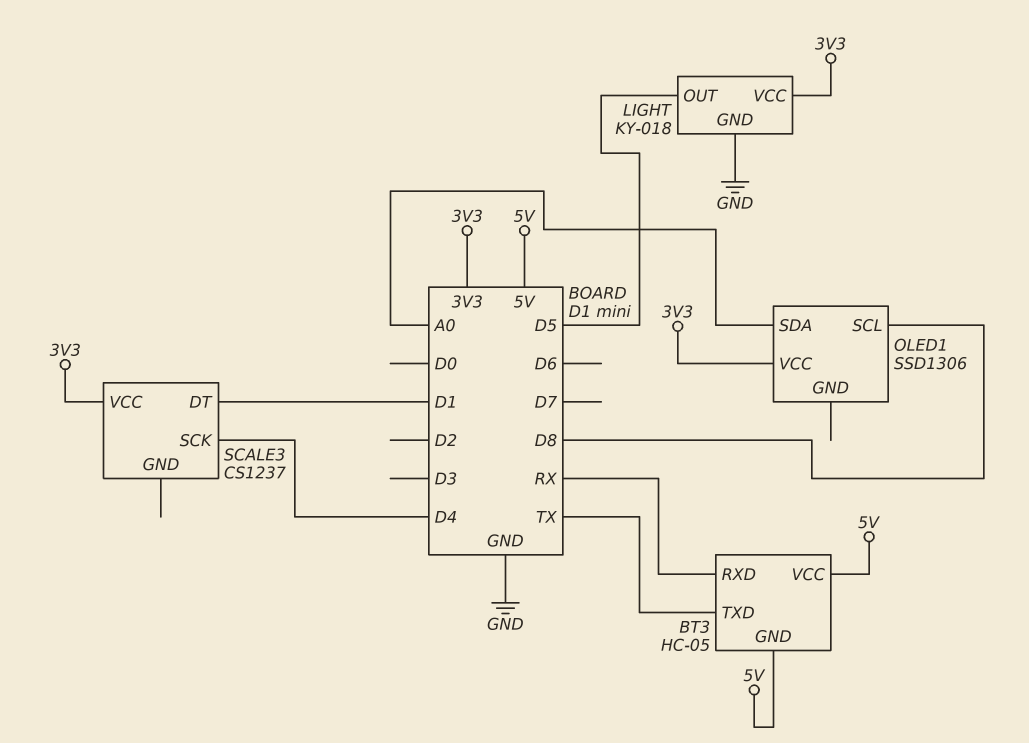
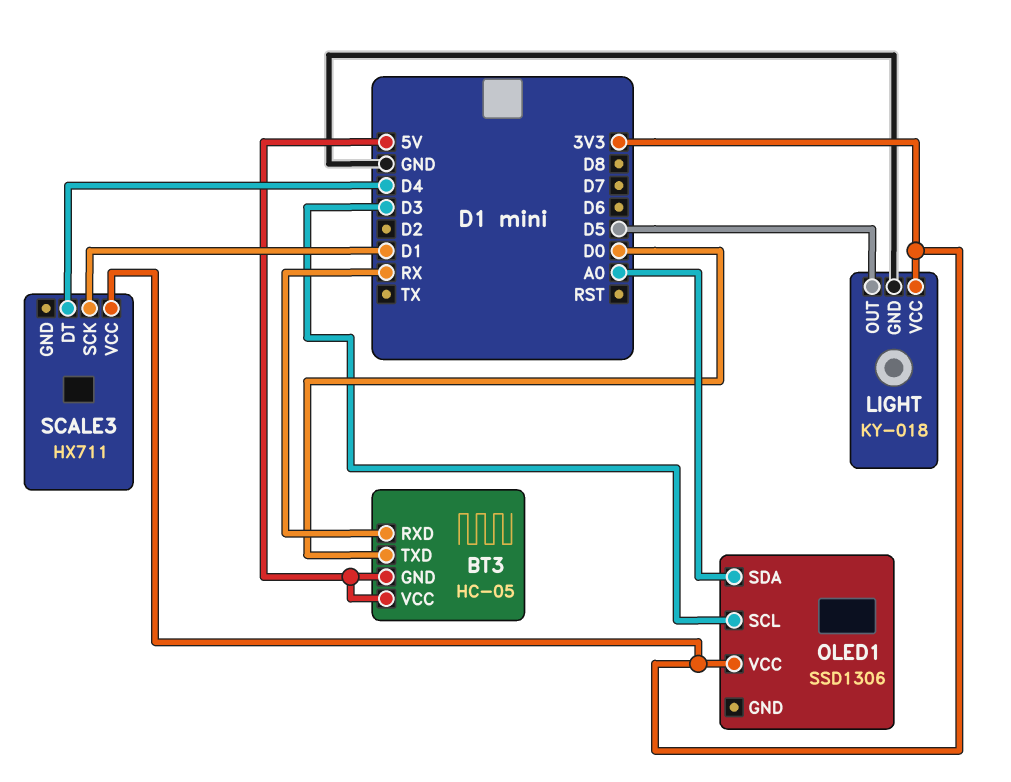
BT3 pin TXD: TX -> D0
OLED1 pin SCL: D8 -> D3
SCALE3: CS1237 -> HX711
SCALE3 pin DT: D1 -> D4
SCALE3 pin SCK: D4 -> D1

